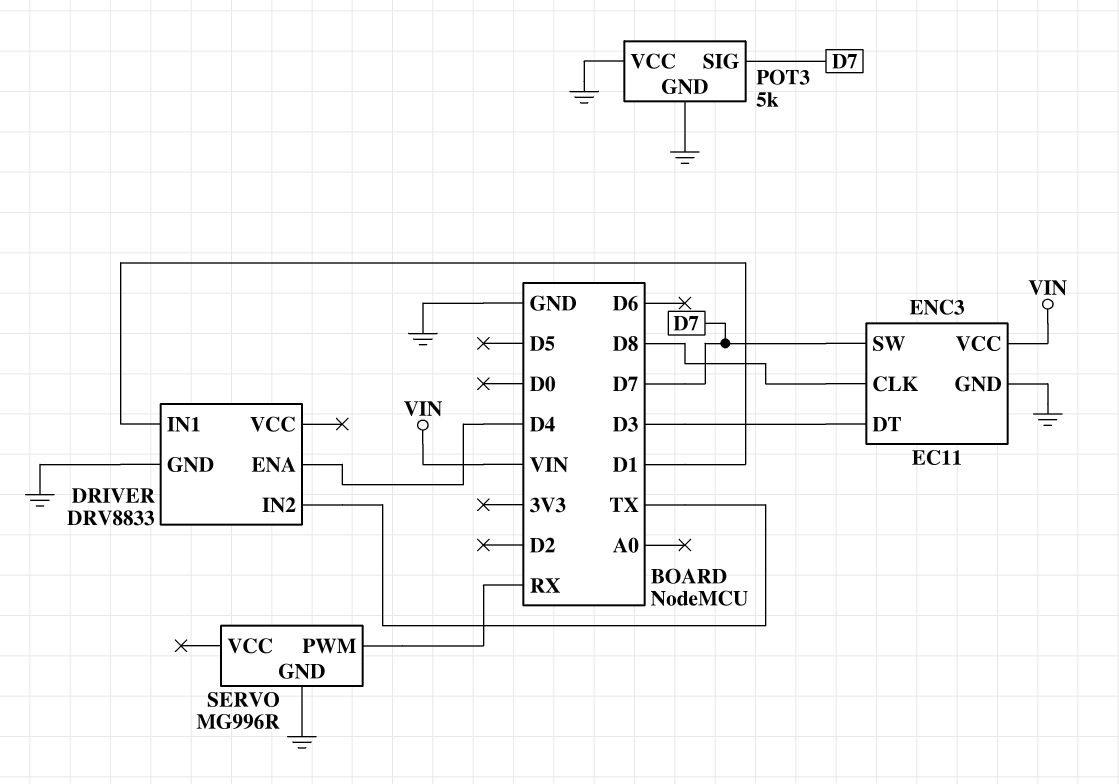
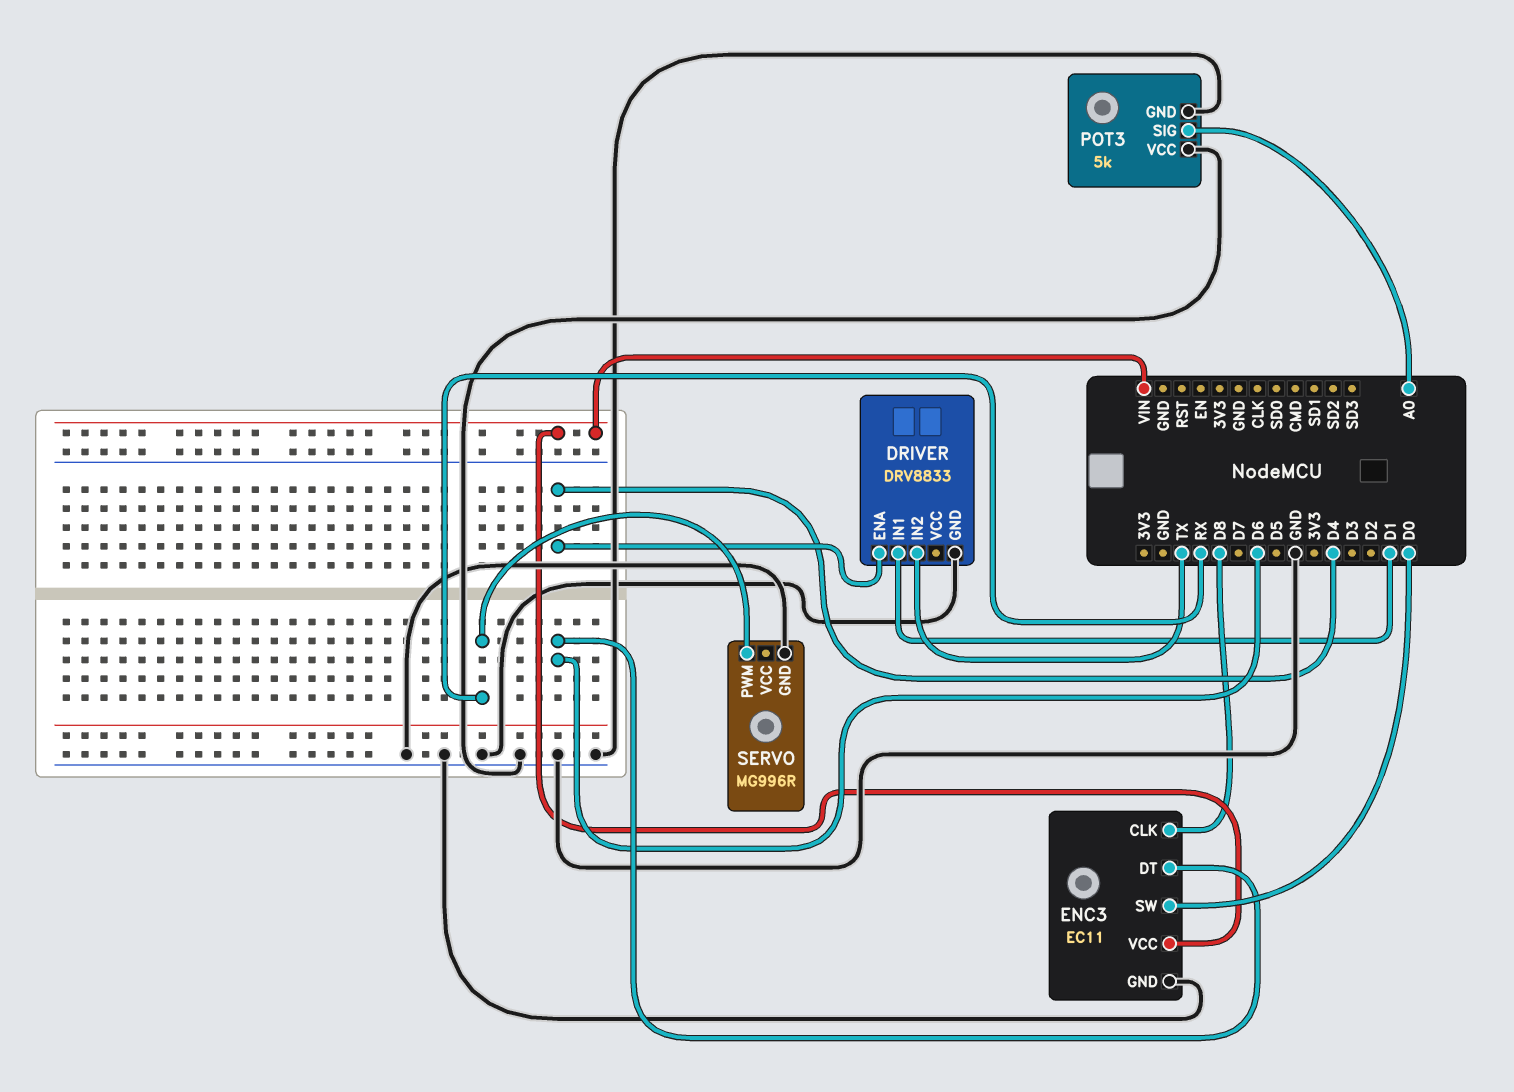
ENC3 pin DT: D3 -> D6
ENC3 pin SW: D7 -> D0
POT3 pin SIG: D7 -> A0

